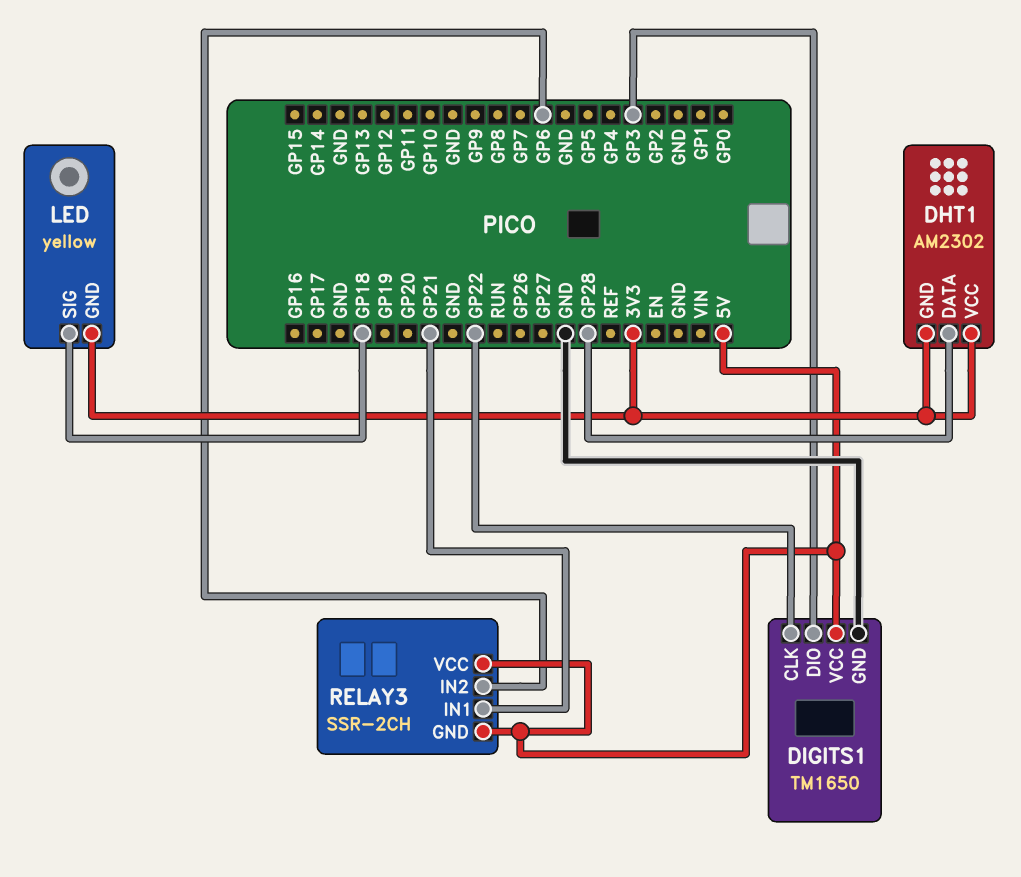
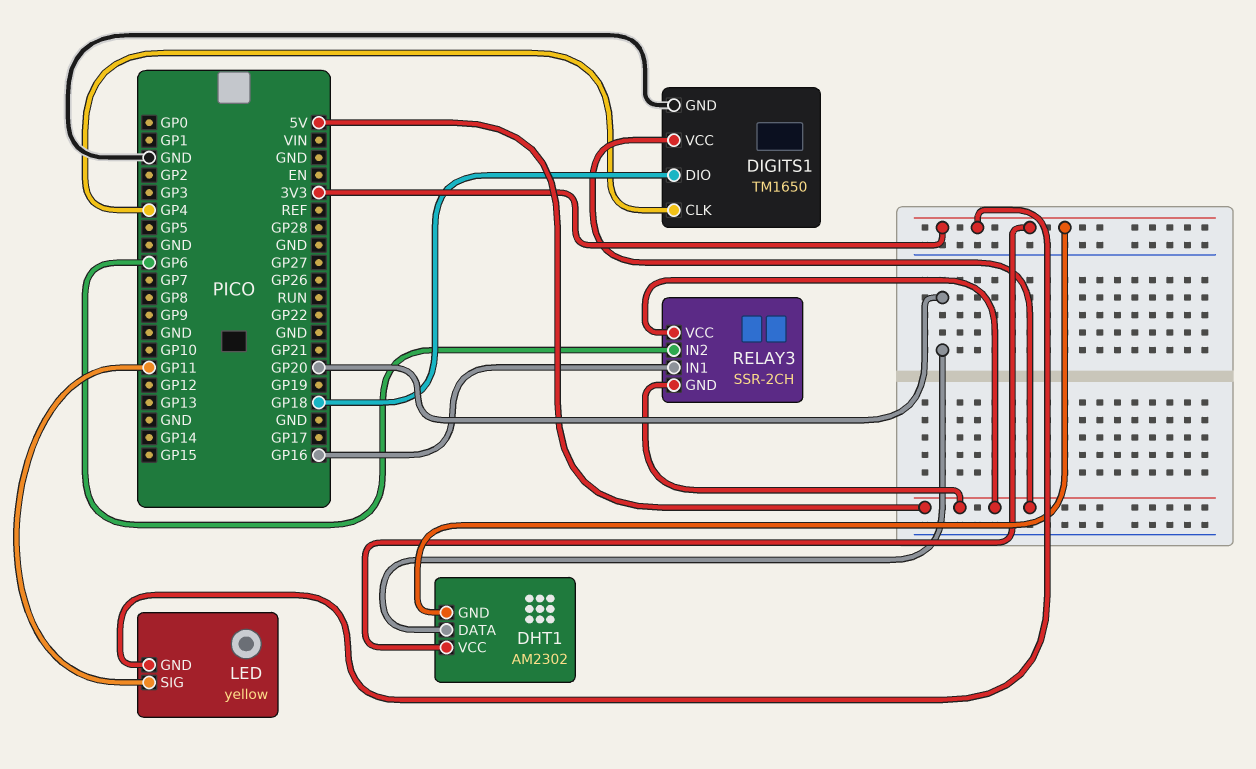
DHT1 pin DATA: GP28 -> GP20
DIGITS1 pin CLK: GP22 -> GP4
DIGITS1 pin DIO: GP3 -> GP18
LED pin SIG: GP18 -> GP11
RELAY3 pin IN1: GP21 -> GP16

